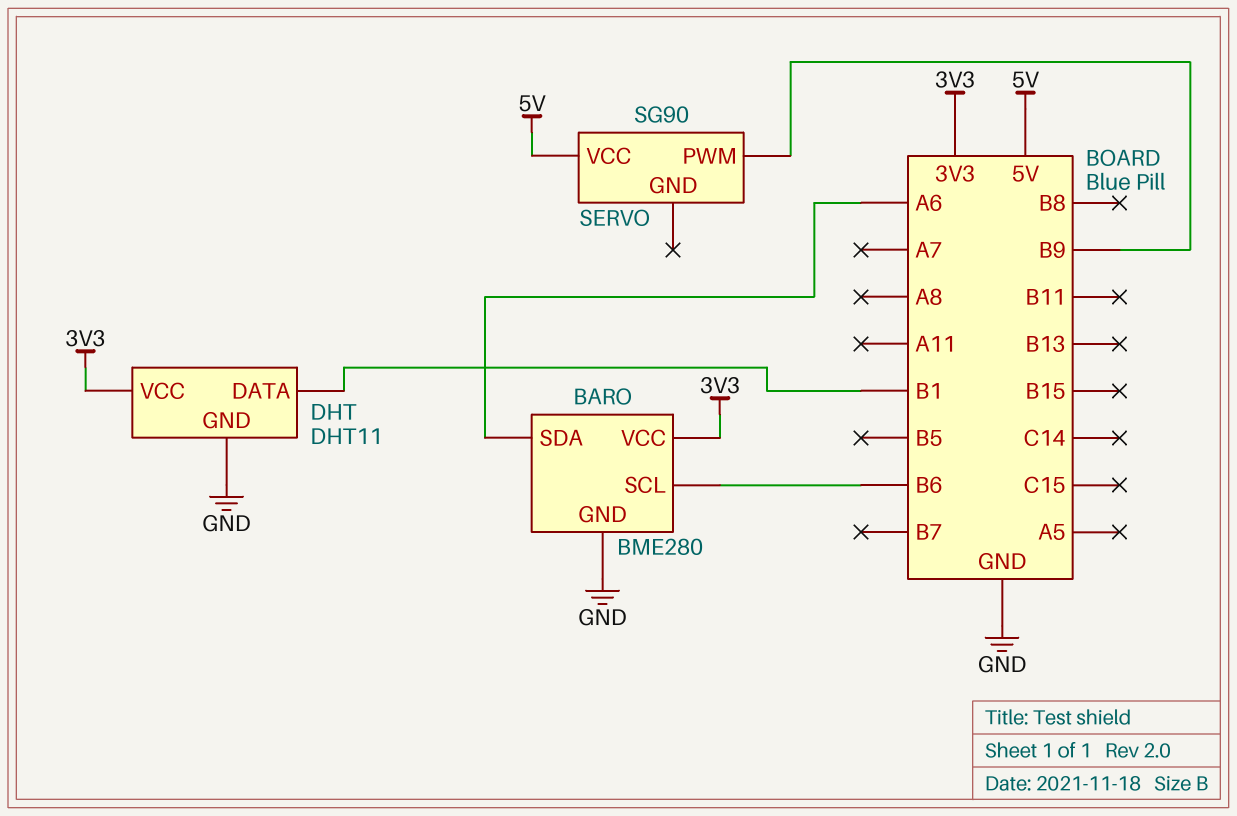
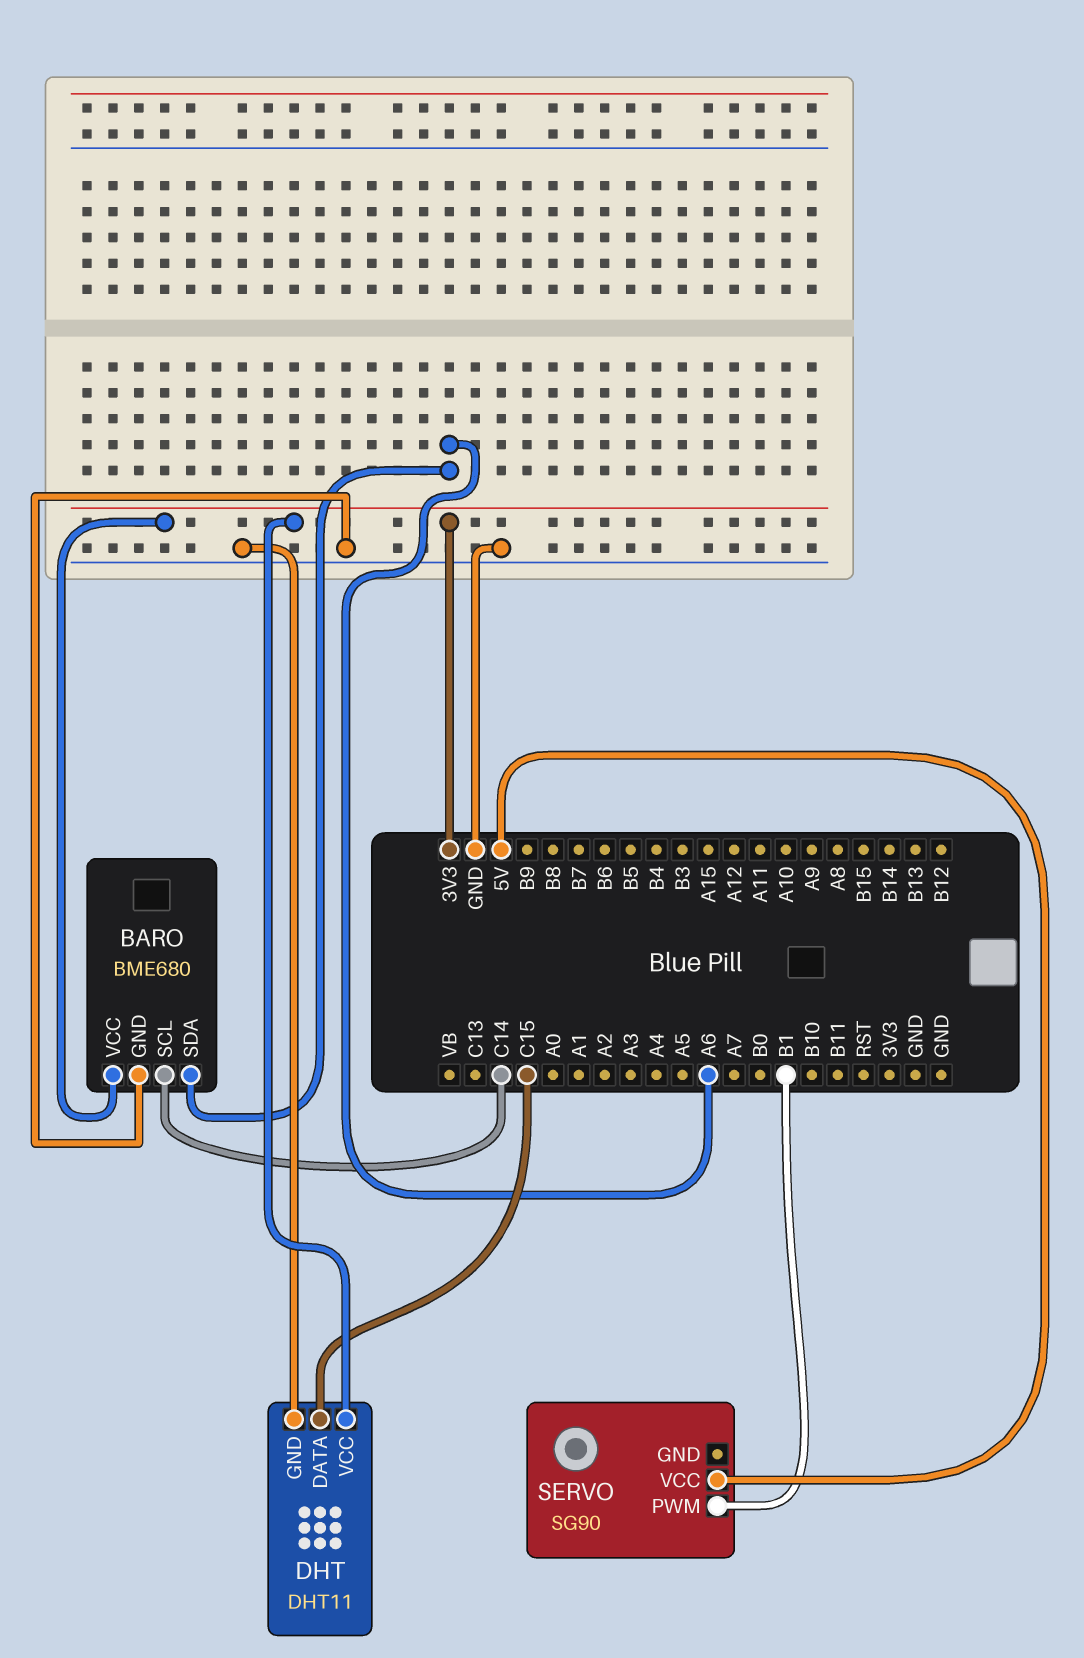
BARO: BME280 -> BME680
BARO pin SCL: B6 -> C14
DHT pin DATA: B1 -> C15
SERVO pin PWM: B9 -> B1

